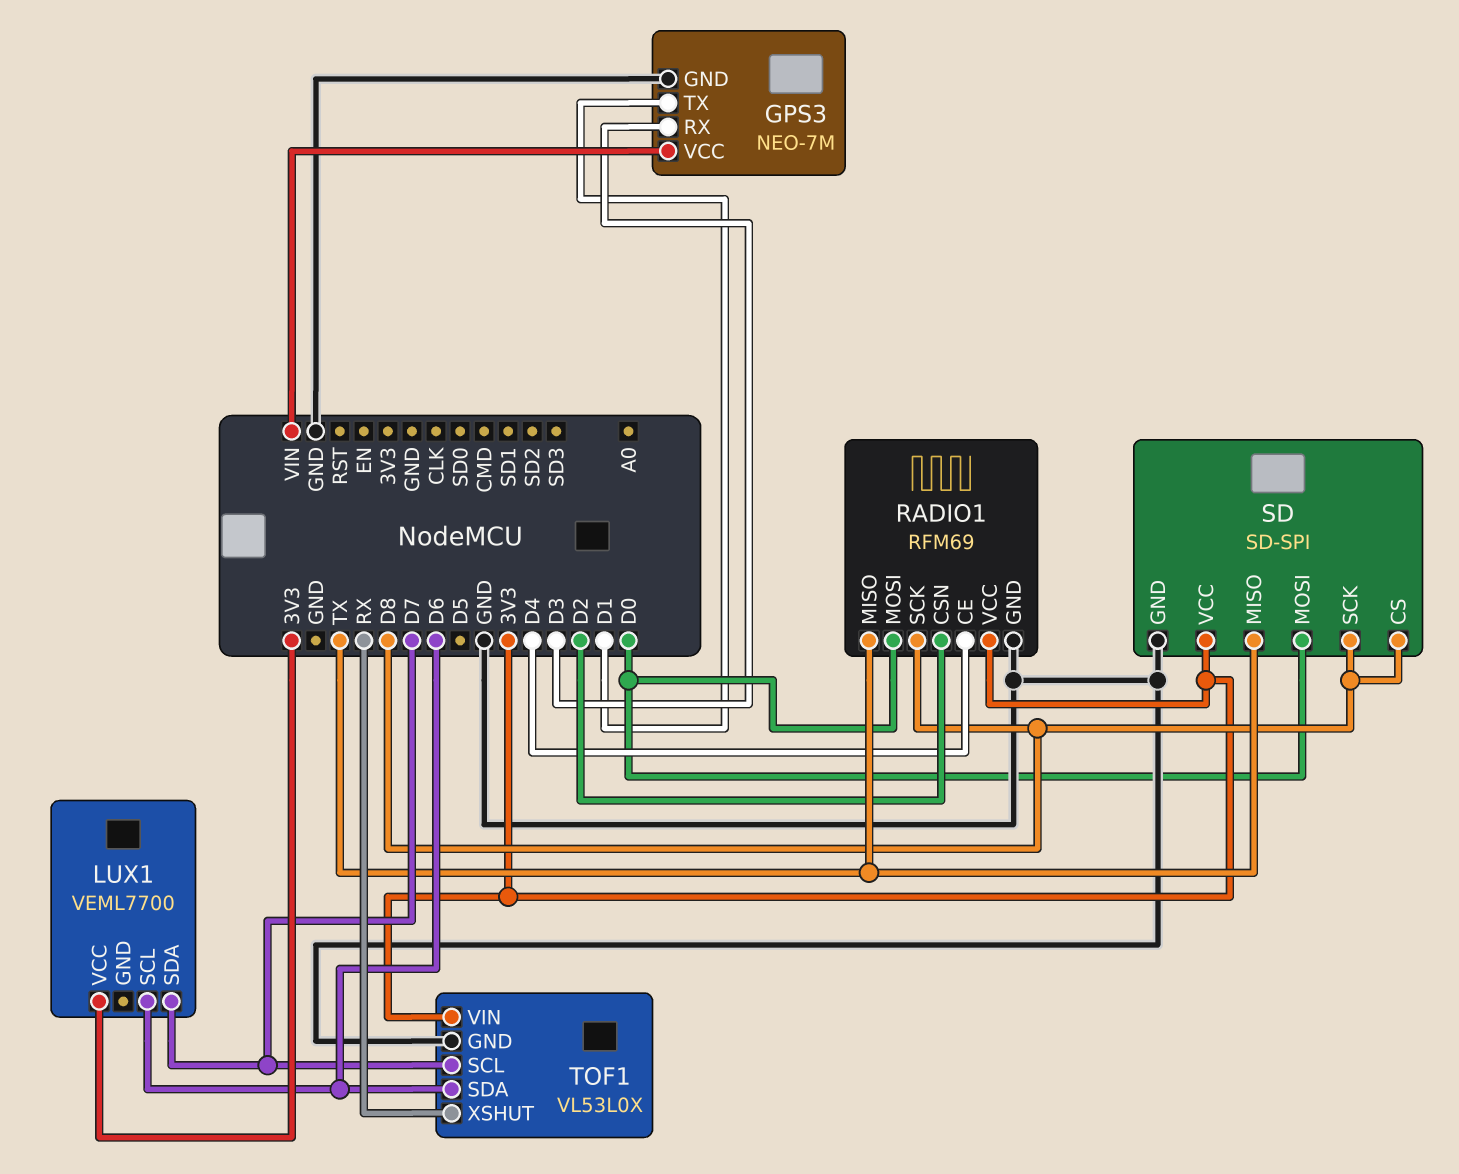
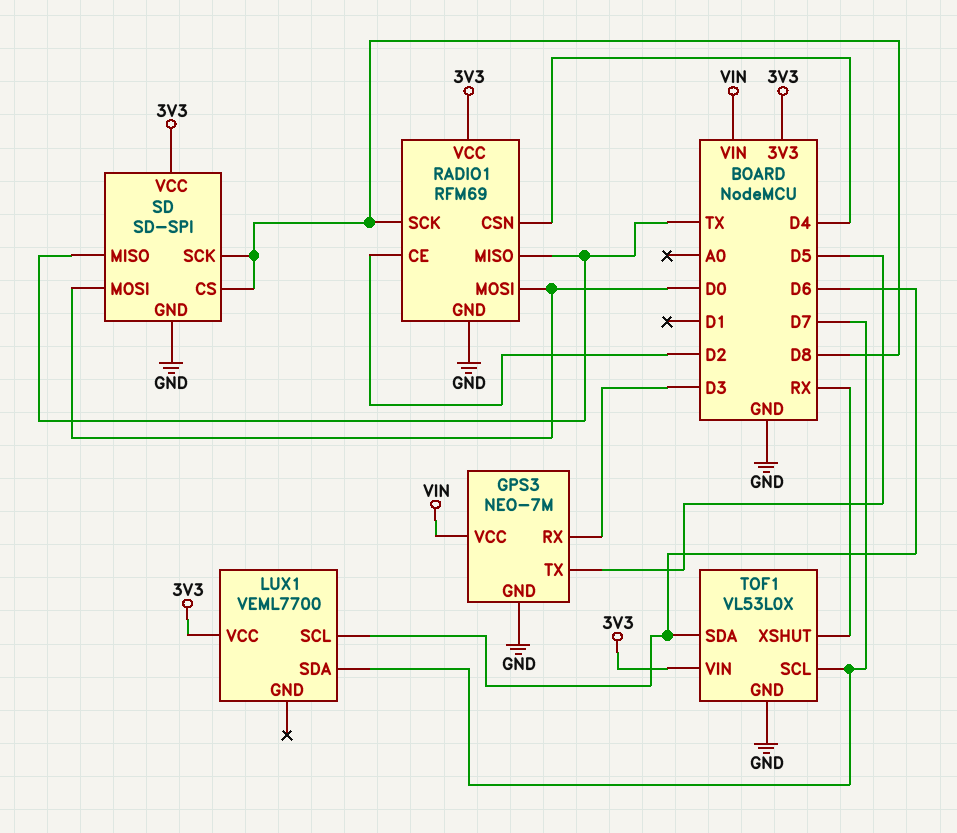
GPS3 pin TX: D1 -> D5
RADIO1 pin CE: D4 -> D2
RADIO1 pin CSN: D2 -> D4

